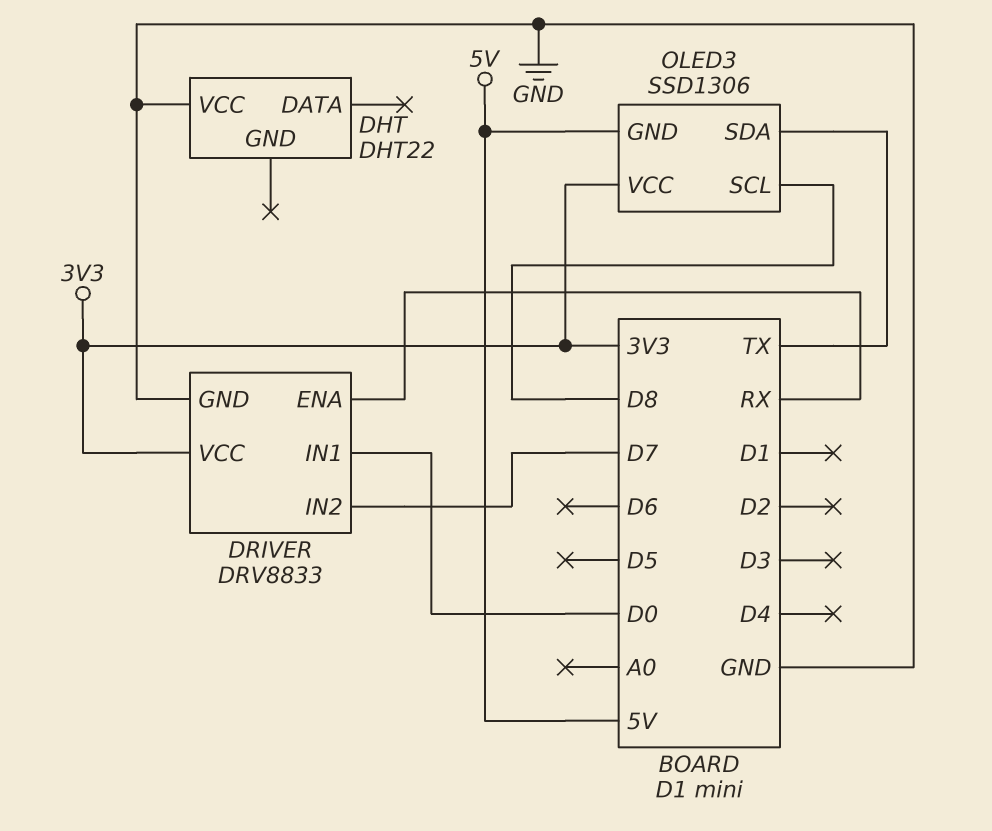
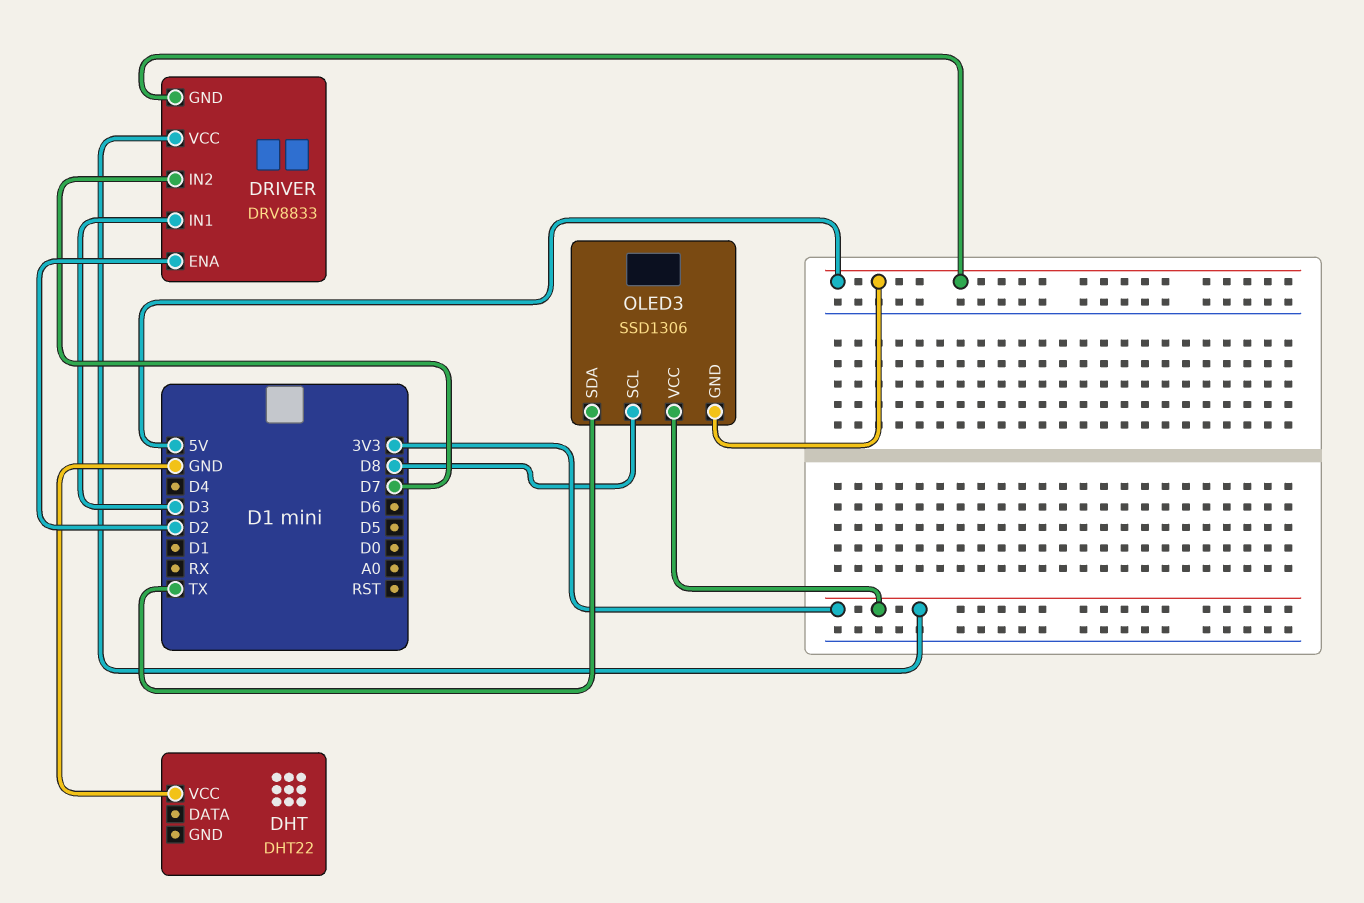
DRIVER pin ENA: RX -> D2
DRIVER pin GND: GND -> 5V
DRIVER pin IN1: D0 -> D3

